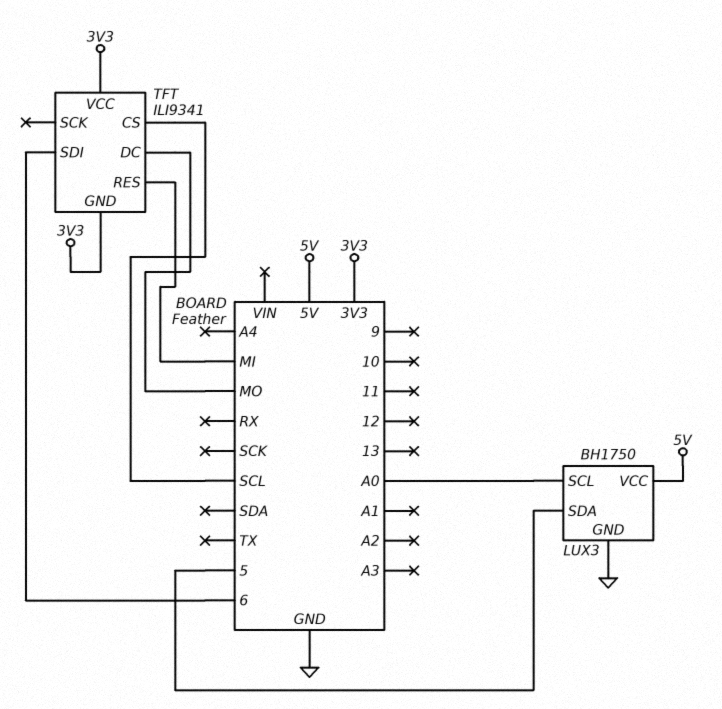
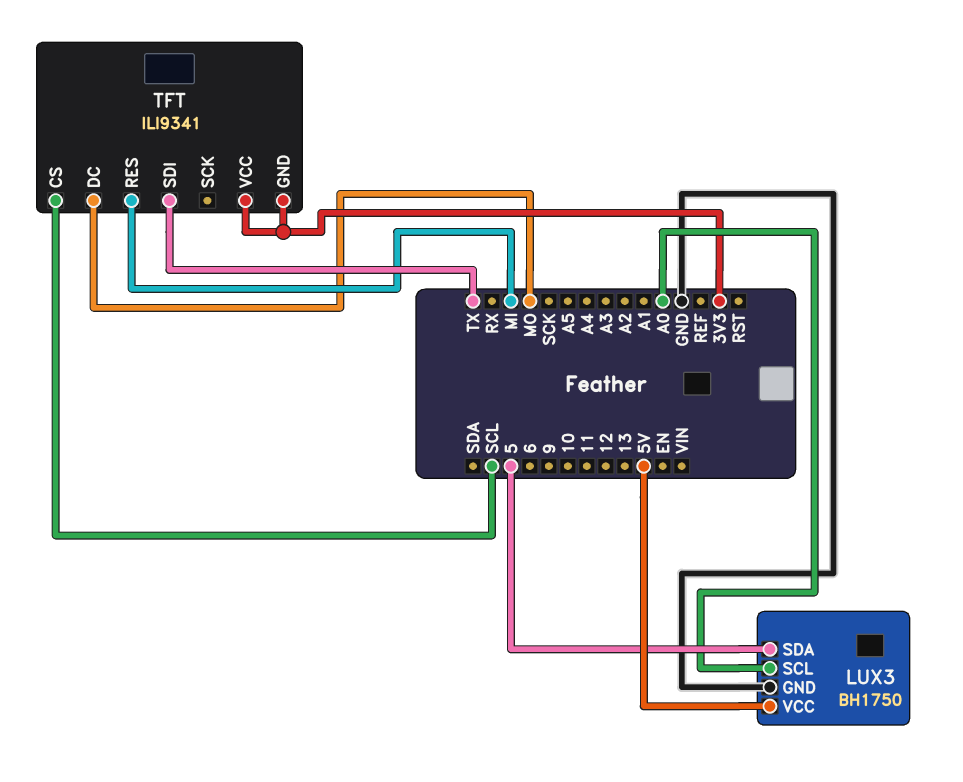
TFT pin SDI: 6 -> TX

